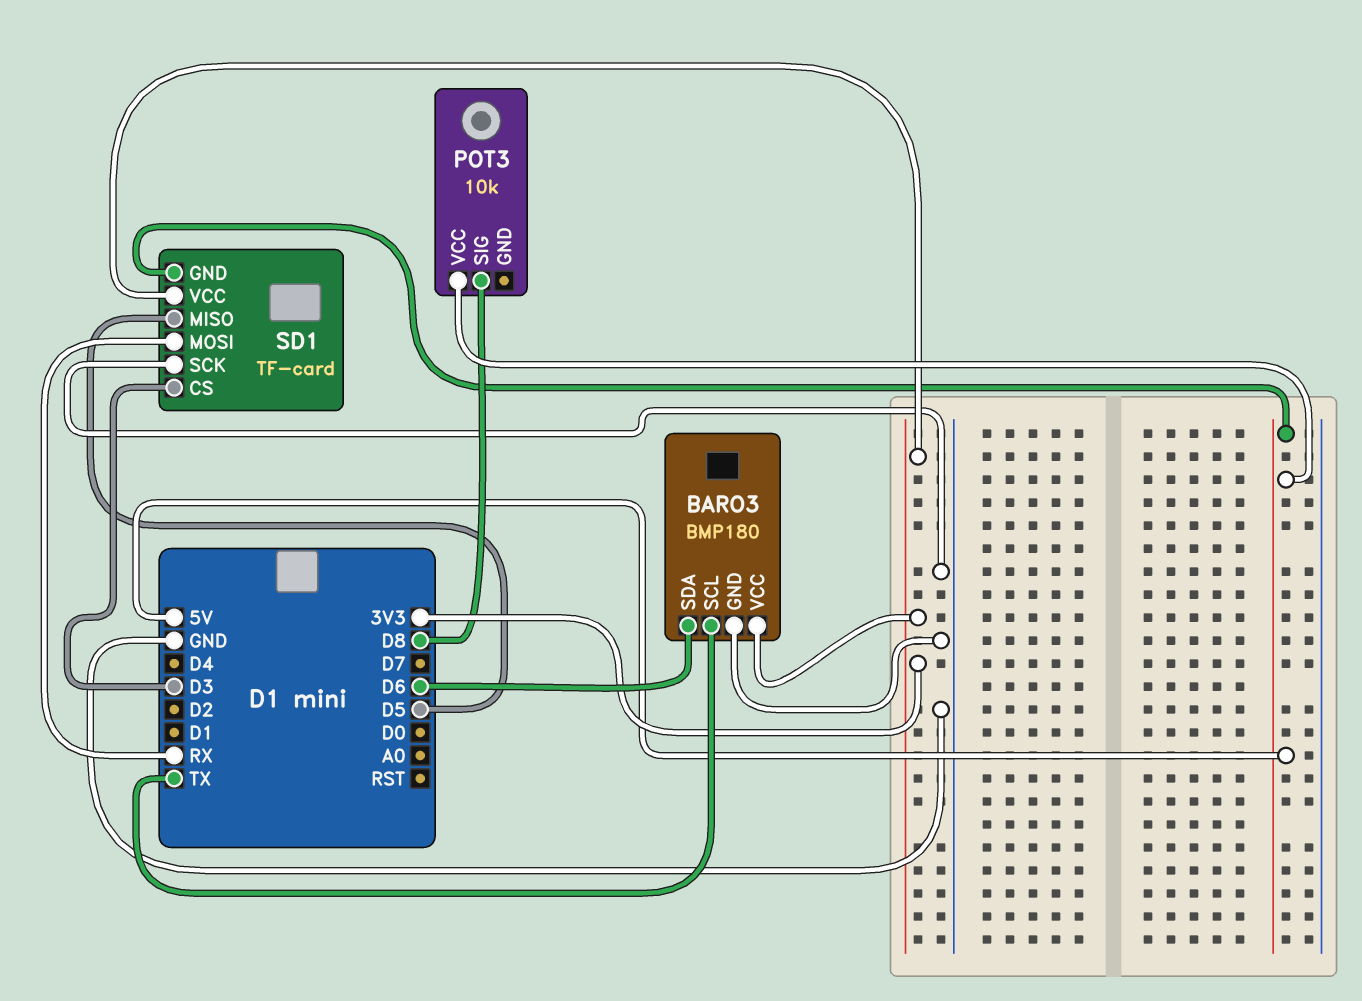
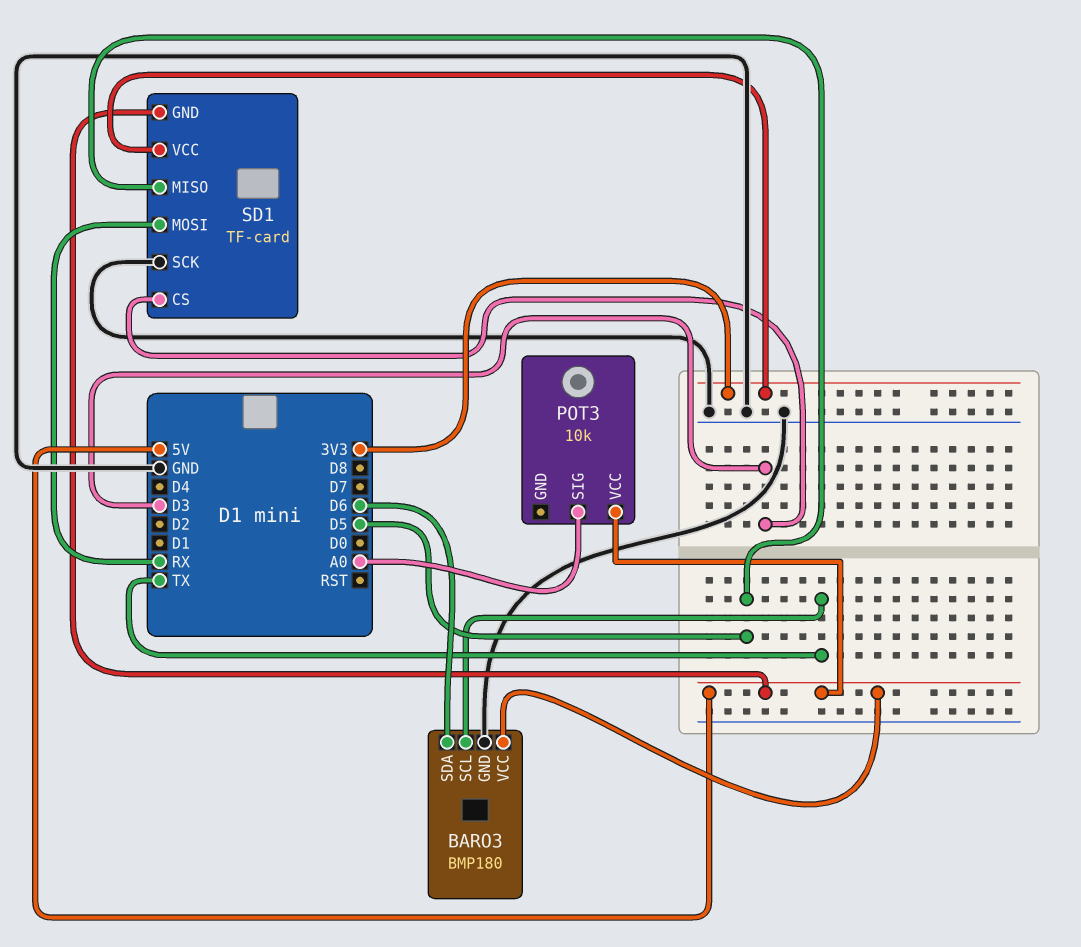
BARO3 pin VCC: 3V3 -> 5V
POT3 pin SIG: D8 -> A0

